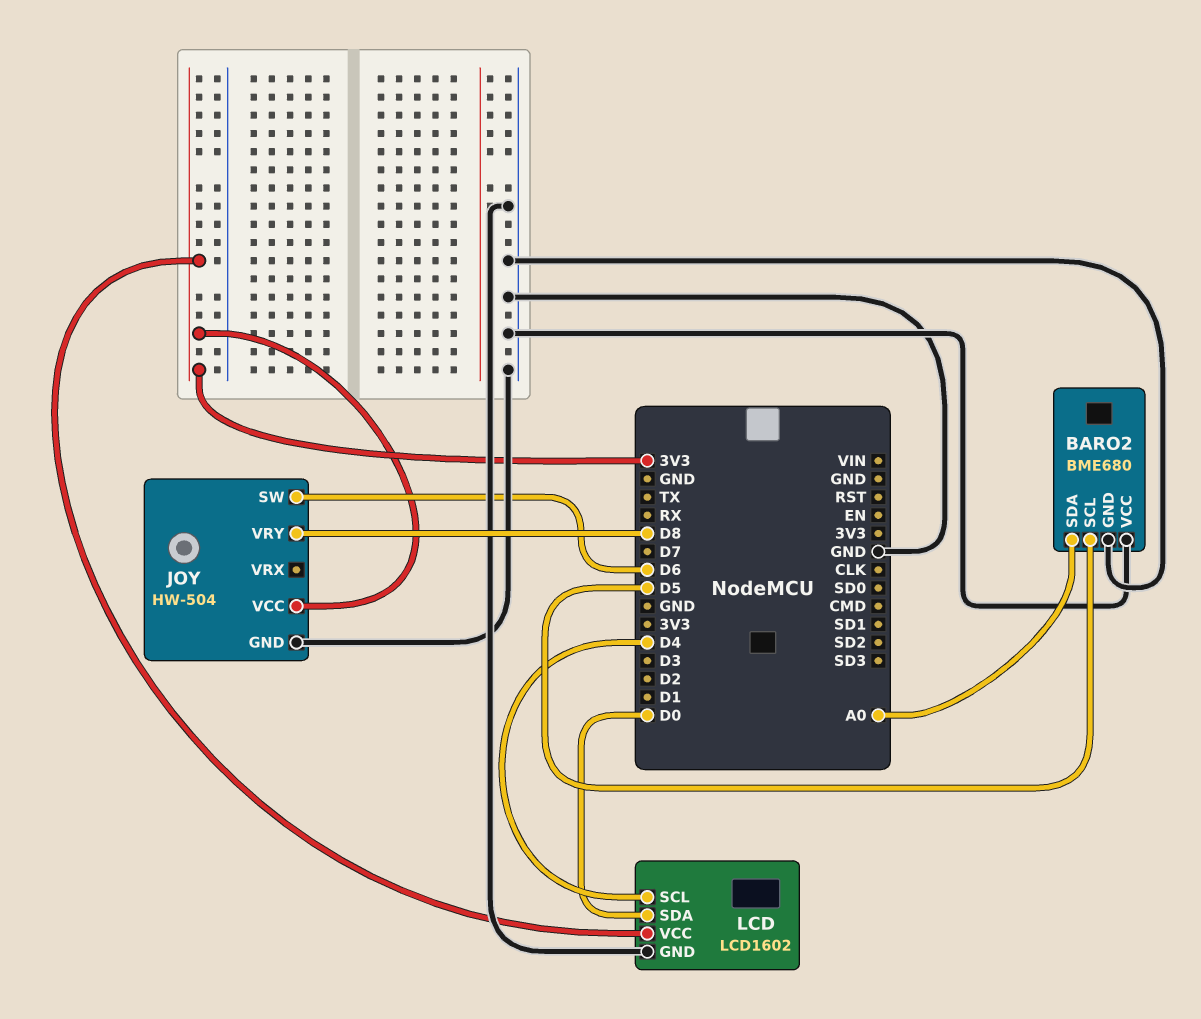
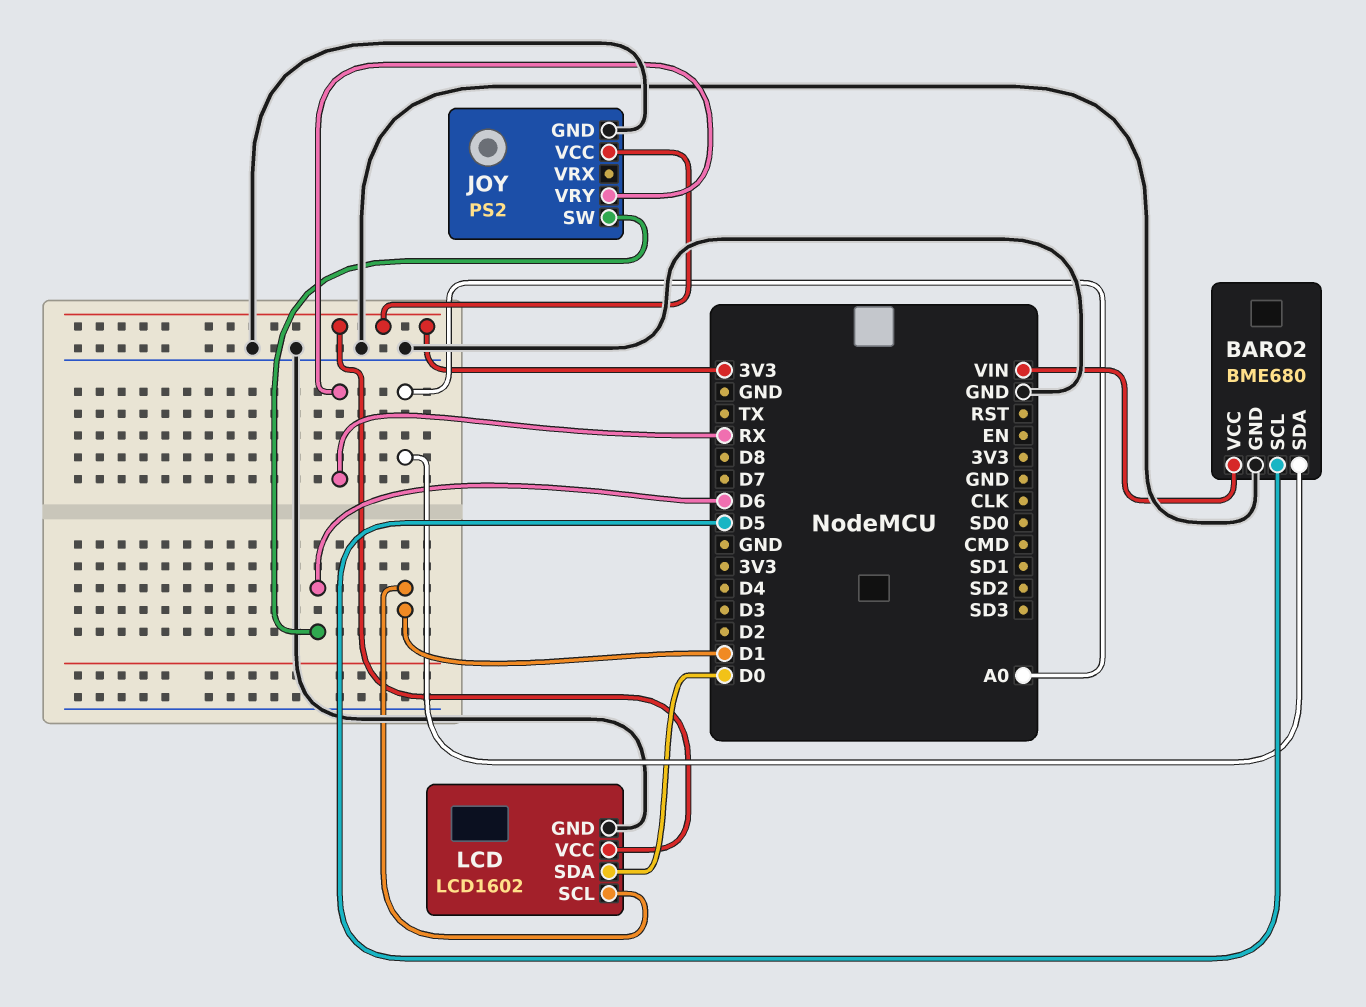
BARO2 pin VCC: GND -> VIN
JOY: HW-504 -> PS2
JOY pin VRY: D8 -> RX
LCD pin SCL: D4 -> D1

